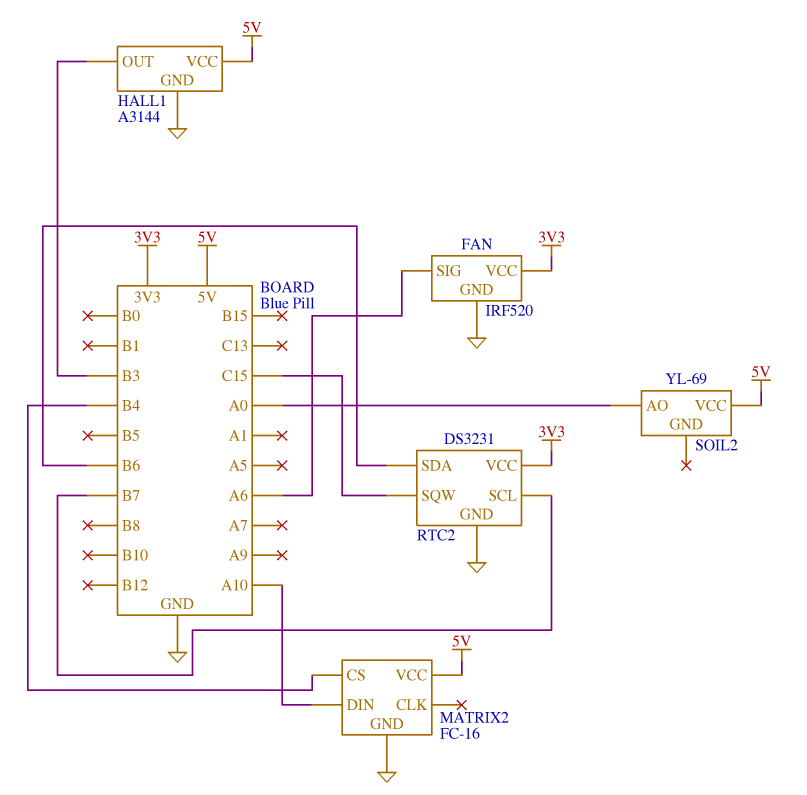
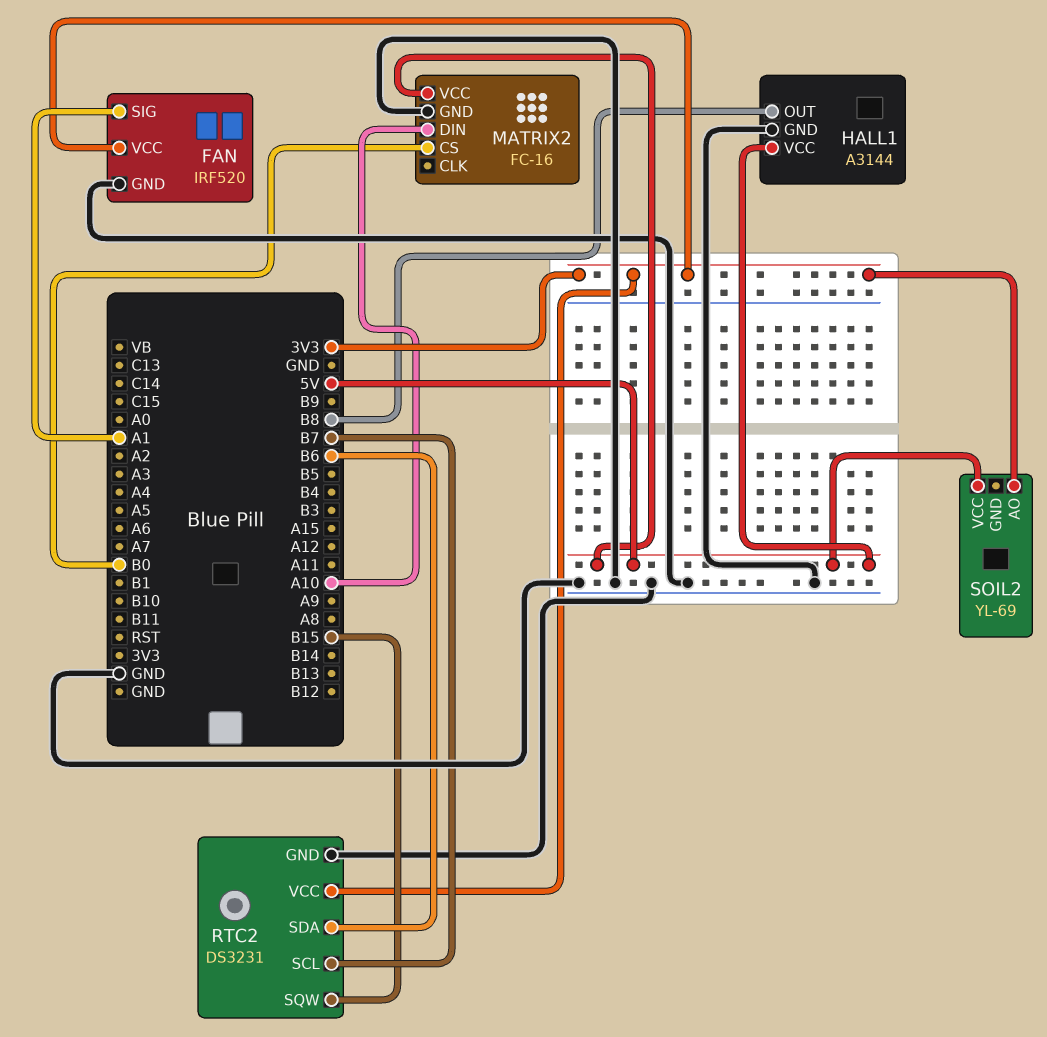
FAN pin SIG: A6 -> A1
HALL1 pin OUT: B3 -> B8
MATRIX2 pin CS: B4 -> B0
RTC2 pin SQW: C15 -> B15
SOIL2 pin AO: A0 -> 3V3

